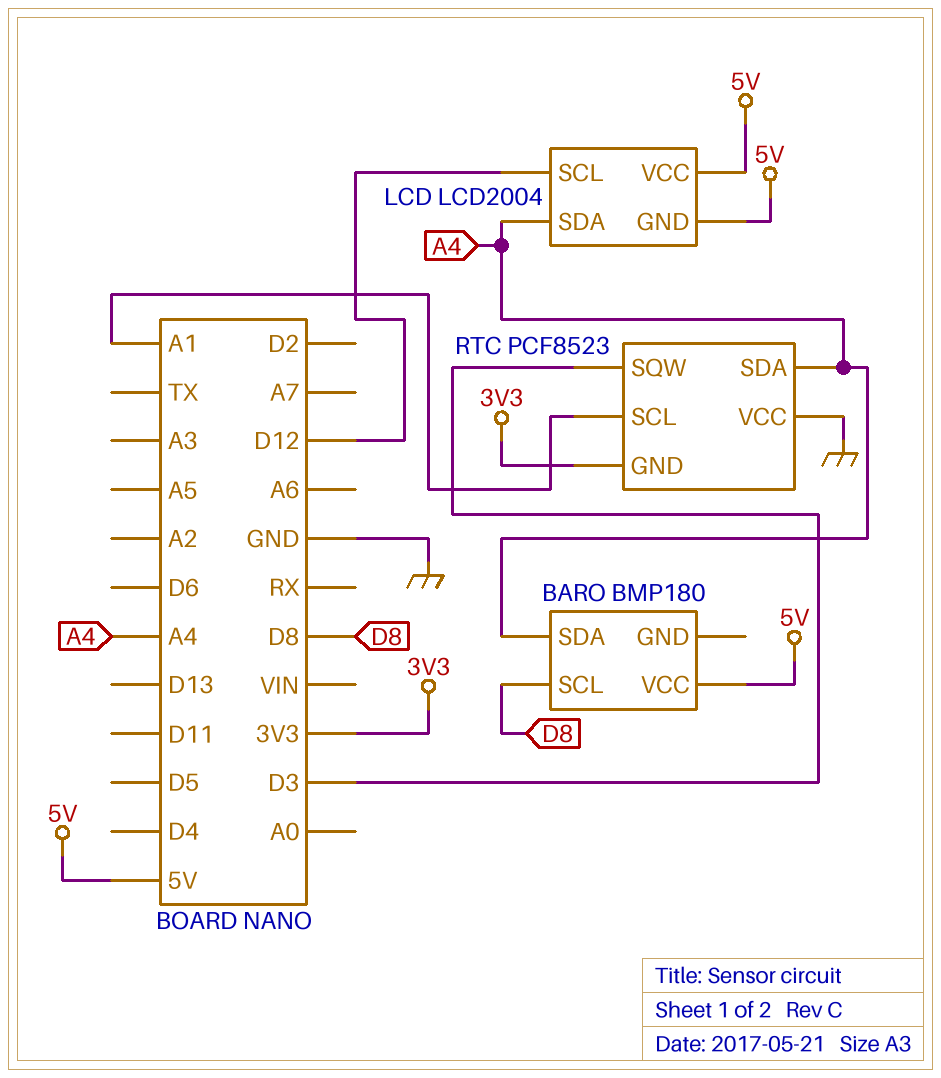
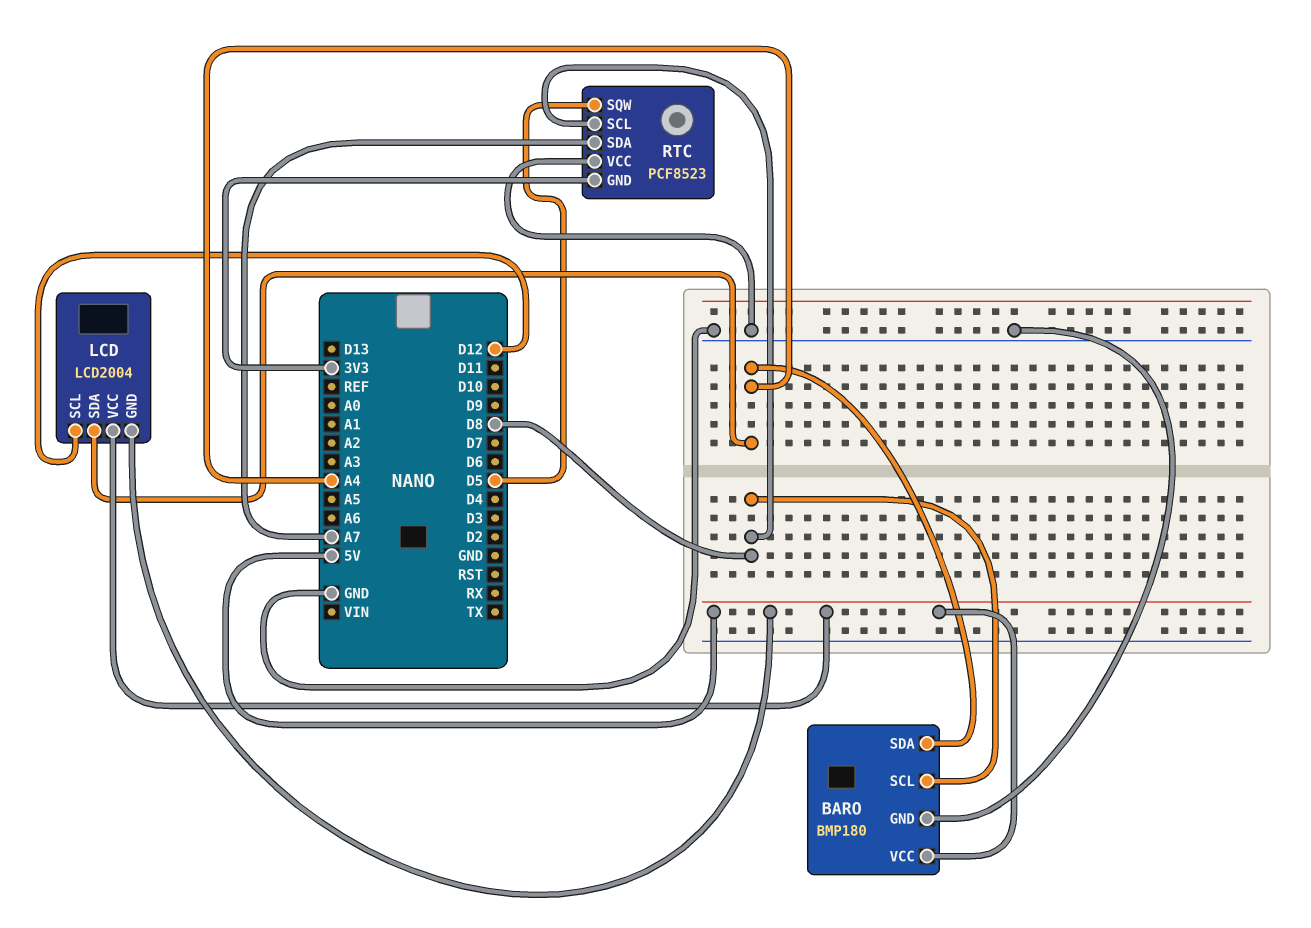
BARO pin GND: none -> GND
RTC pin SCL: A1 -> D8
RTC pin SDA: A4 -> A7
RTC pin SQW: D3 -> D5

